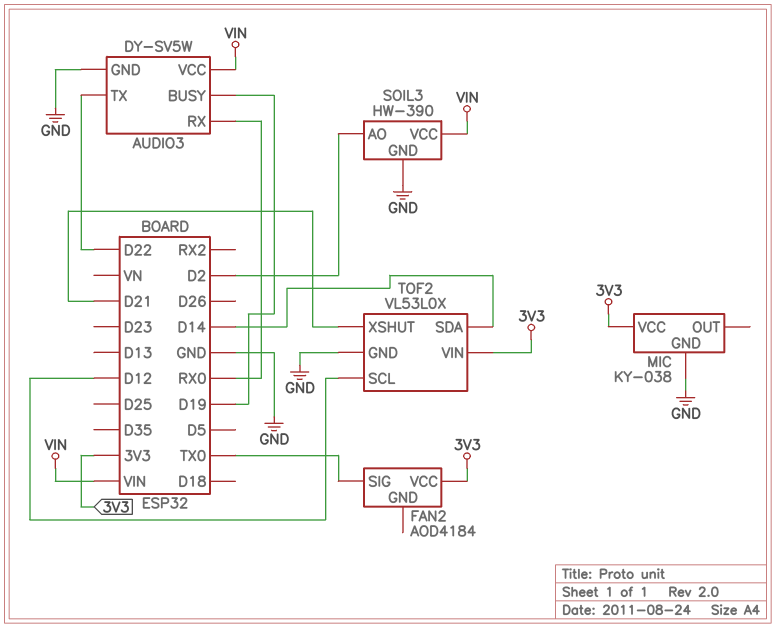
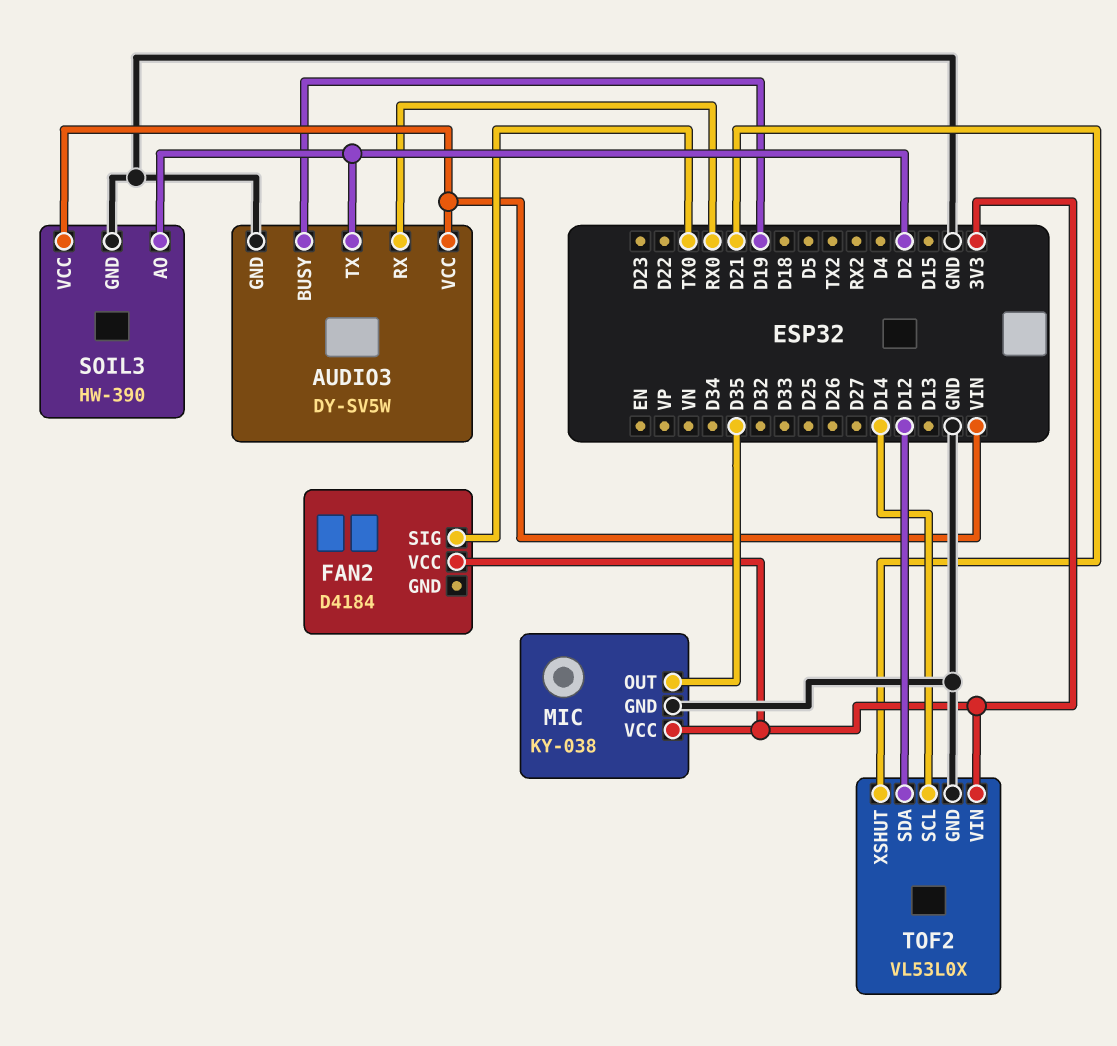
AUDIO3 pin TX: D22 -> D2
FAN2: AOD4184 -> D4184
MIC pin OUT: none -> D35
TOF2 pin SCL: D12 -> D14
TOF2 pin SDA: D14 -> D12

